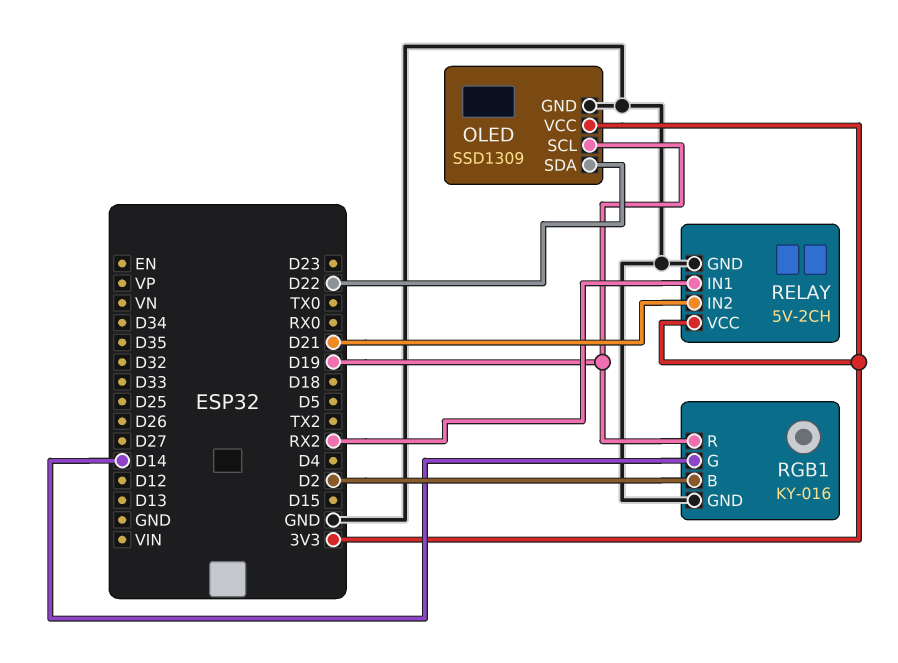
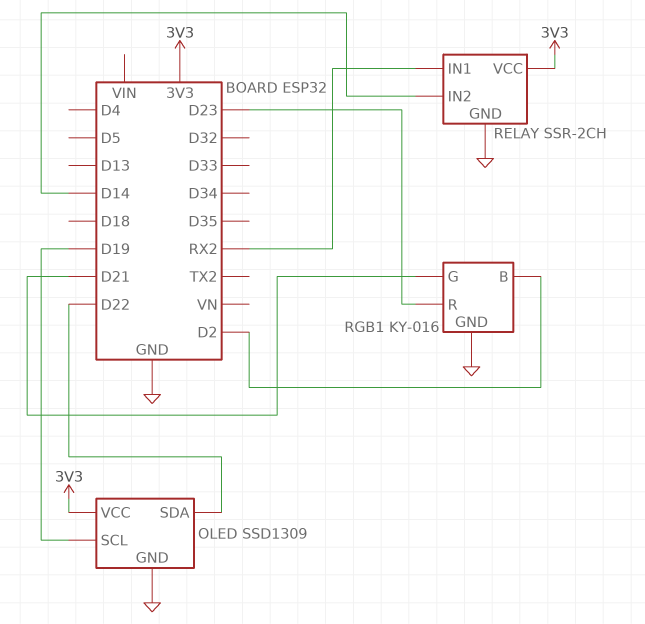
RELAY: 5V-2CH -> SSR-2CH
RELAY pin IN2: D21 -> D14
RGB1 pin G: D14 -> D21
RGB1 pin R: D19 -> D23

